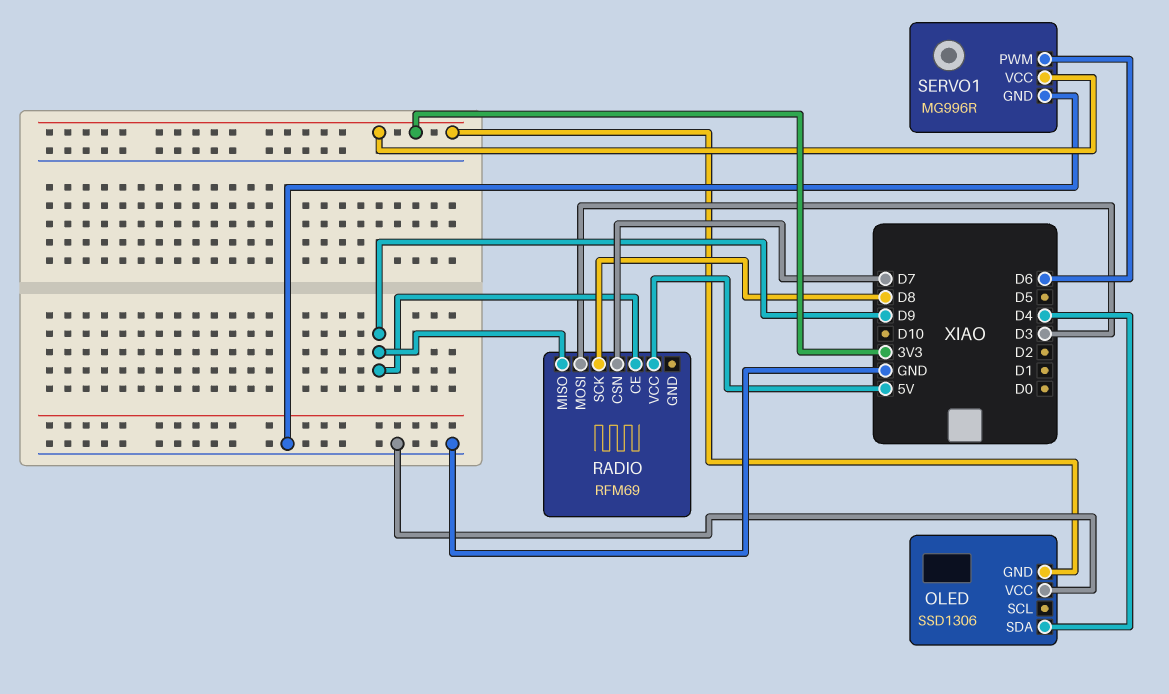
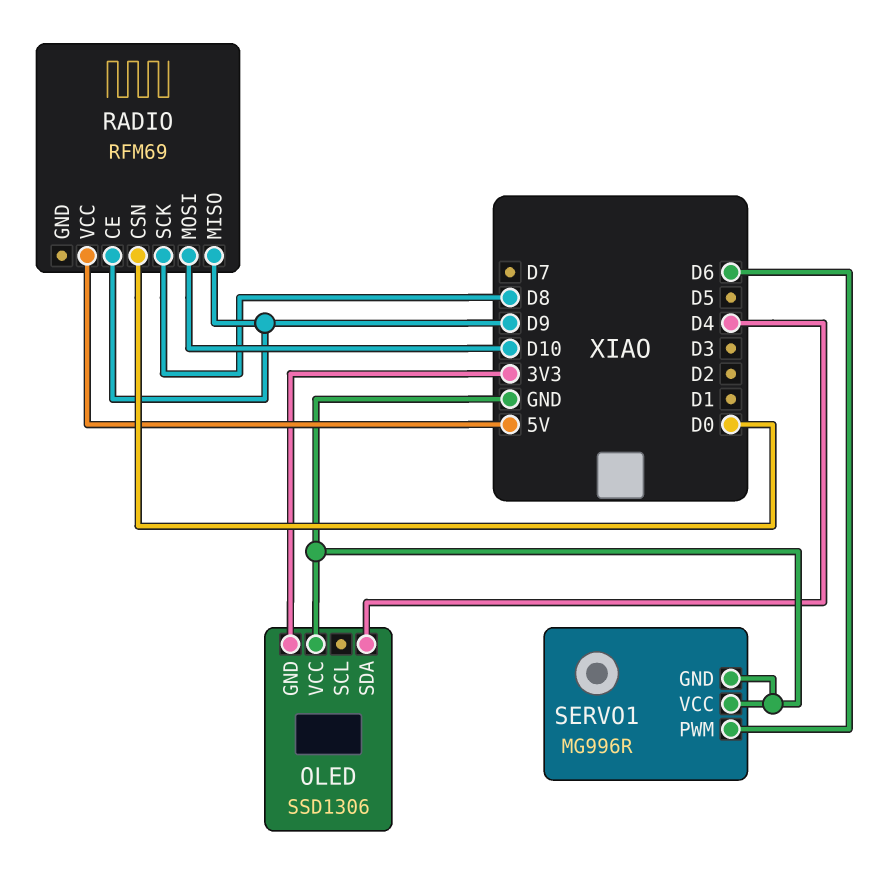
RADIO pin CSN: D7 -> D0
RADIO pin MOSI: D3 -> D10
SERVO1 pin VCC: 3V3 -> GND

